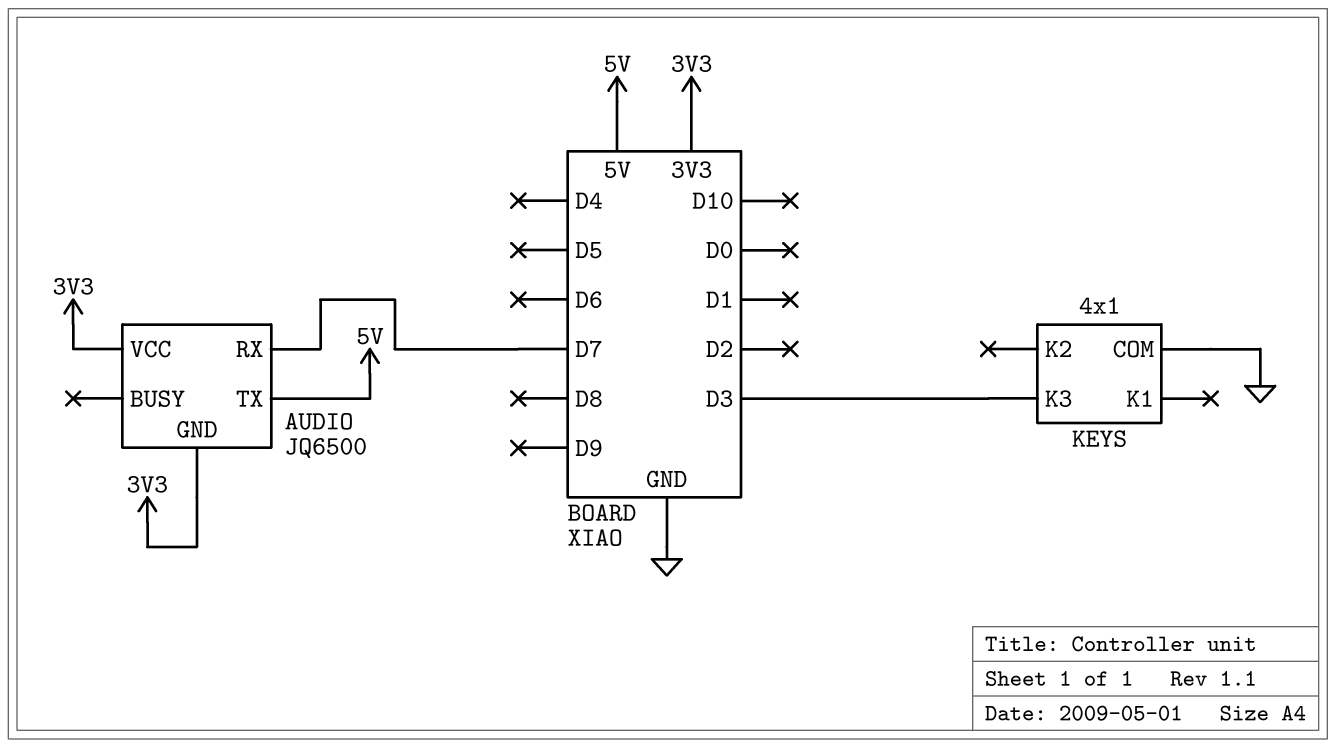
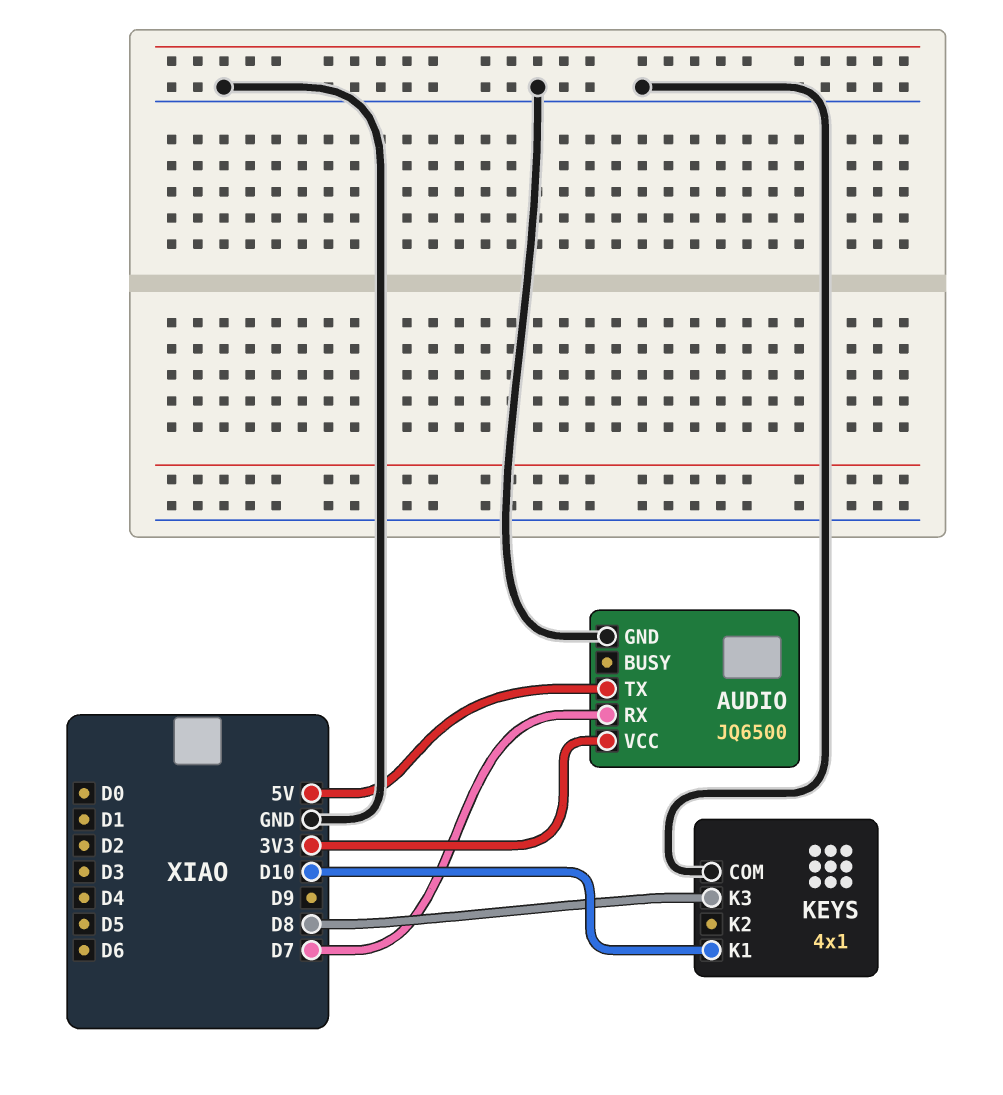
AUDIO pin GND: 3V3 -> GND
KEYS pin K1: none -> D10
KEYS pin K3: D3 -> D8

